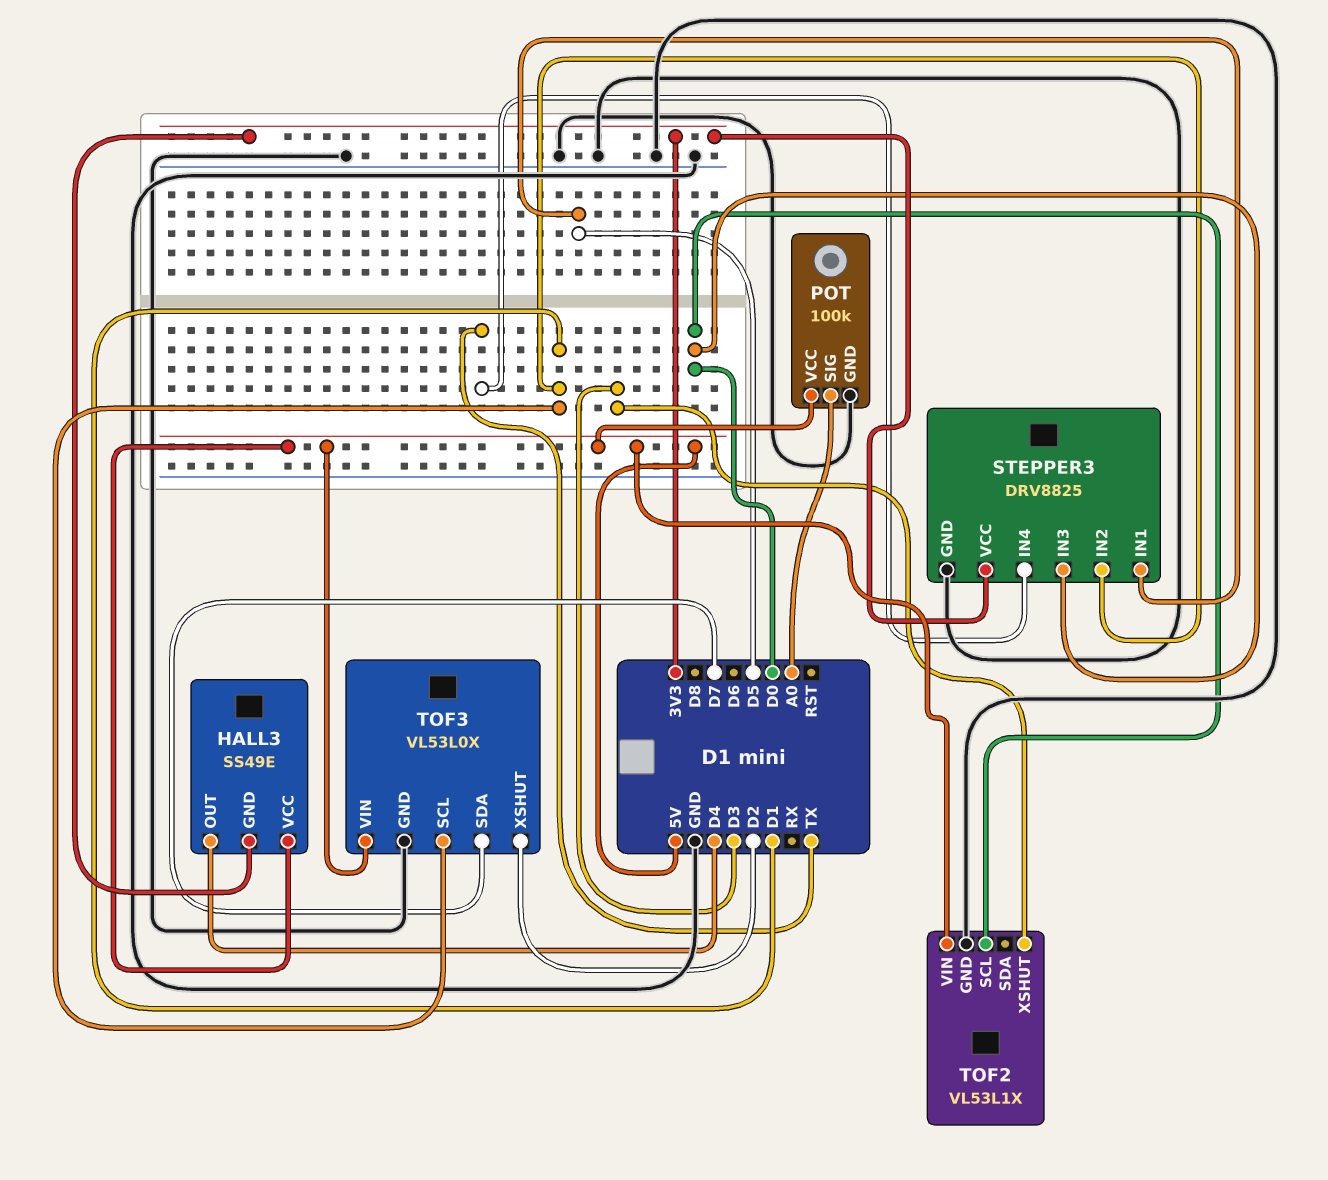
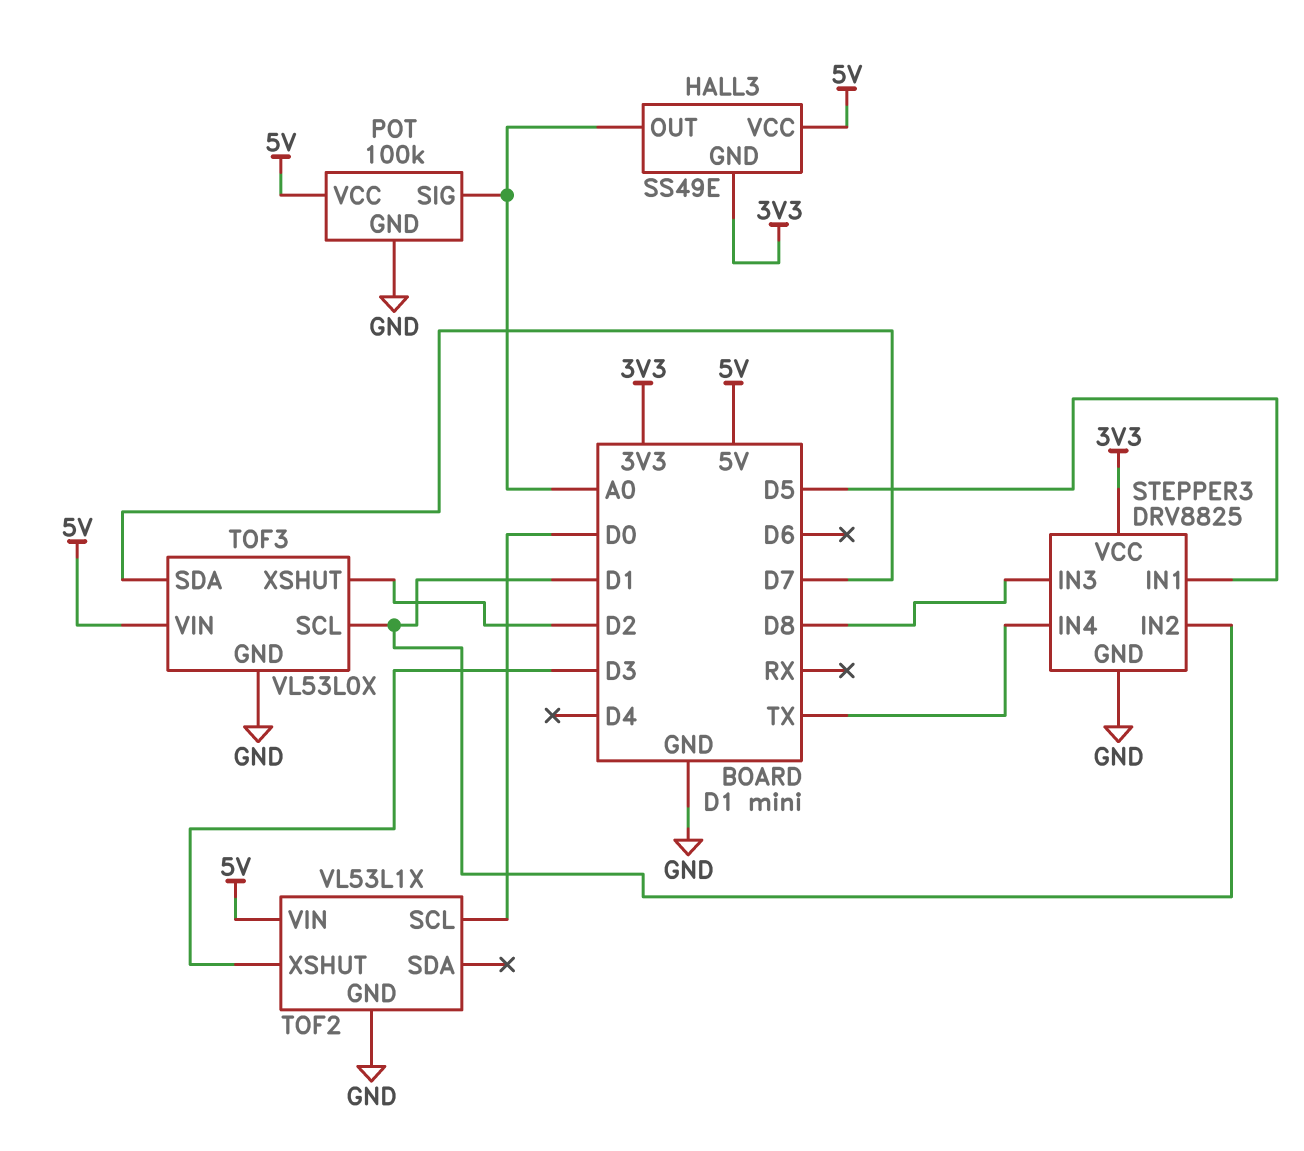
HALL3 pin OUT: D4 -> A0
STEPPER3 pin IN3: D0 -> D8

